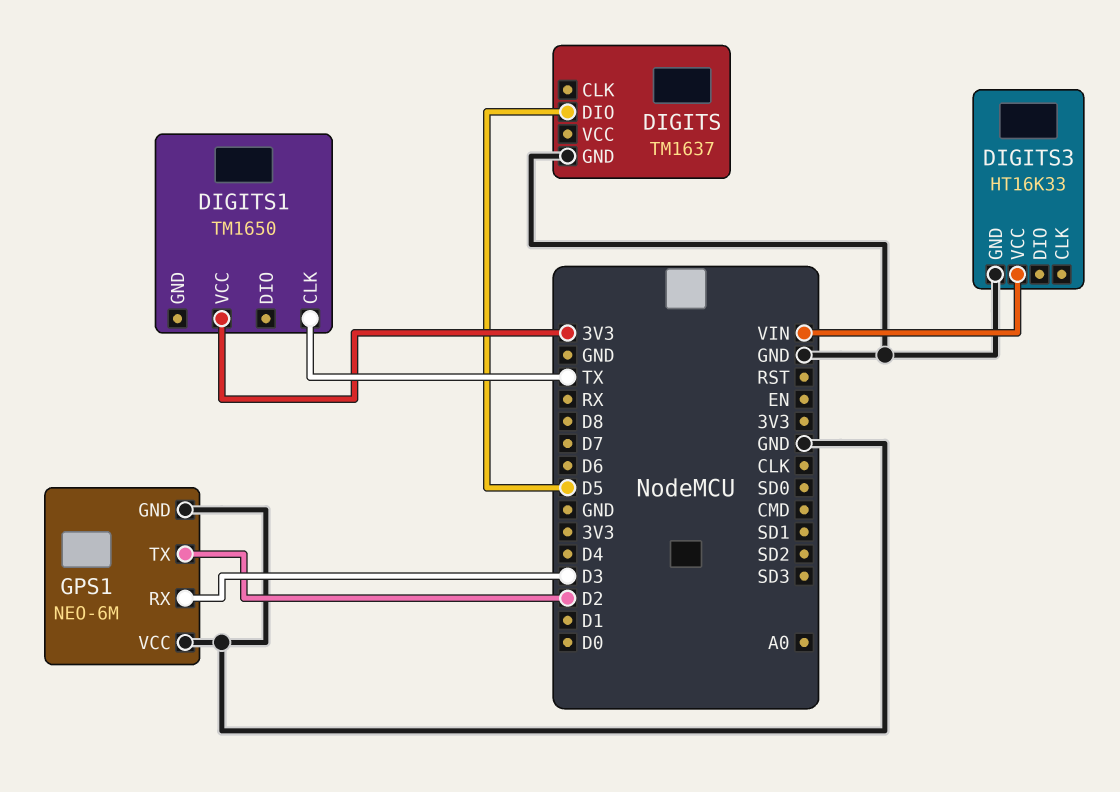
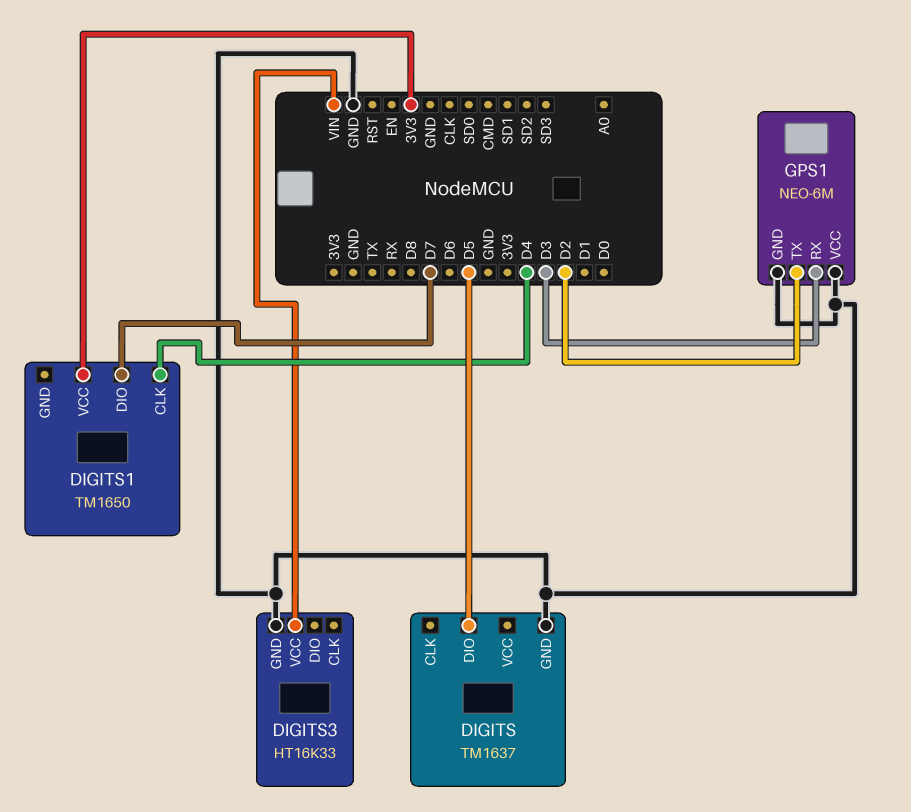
DIGITS1 pin CLK: TX -> D4
DIGITS1 pin DIO: none -> D7

